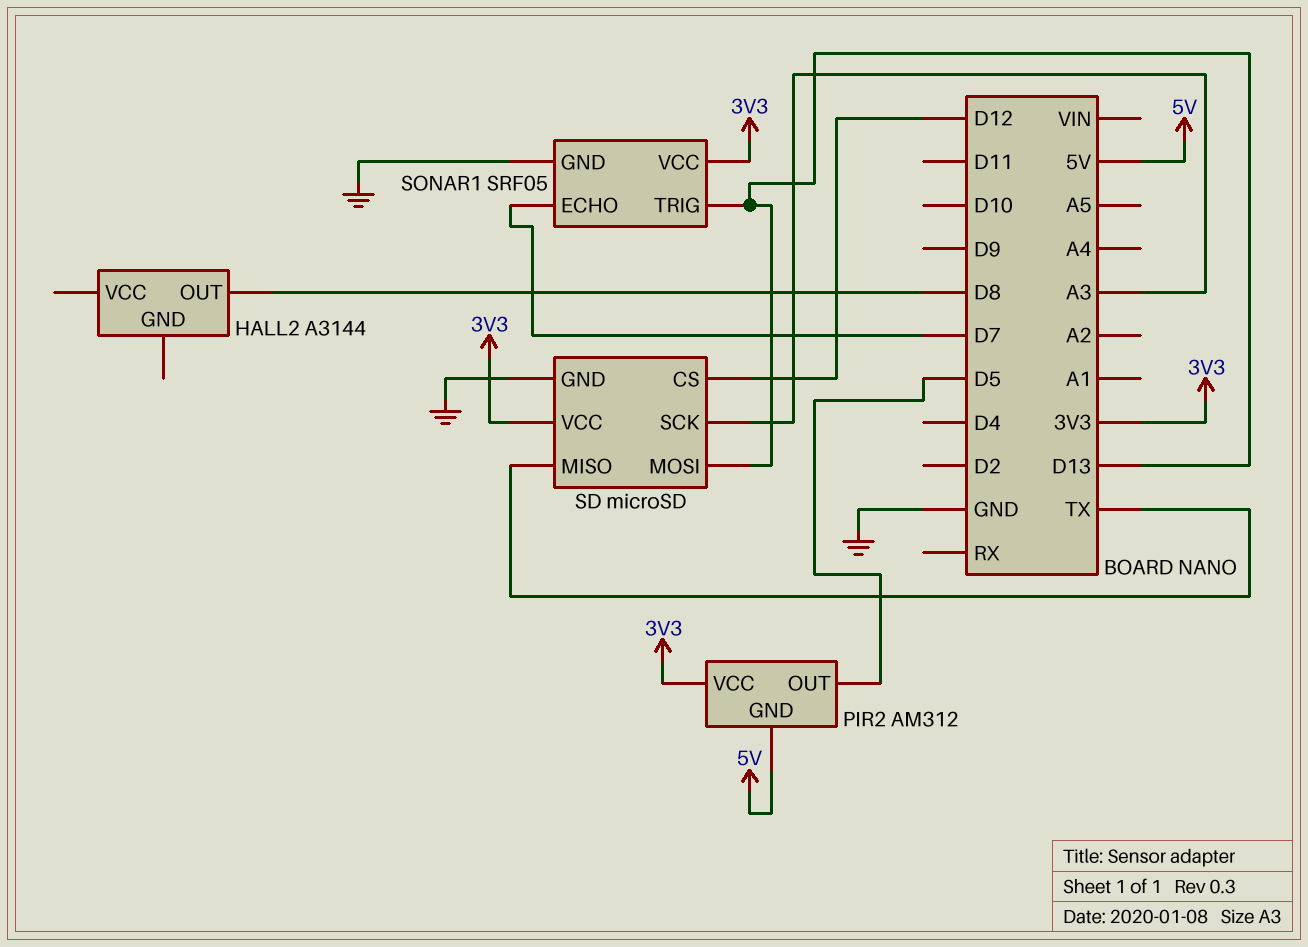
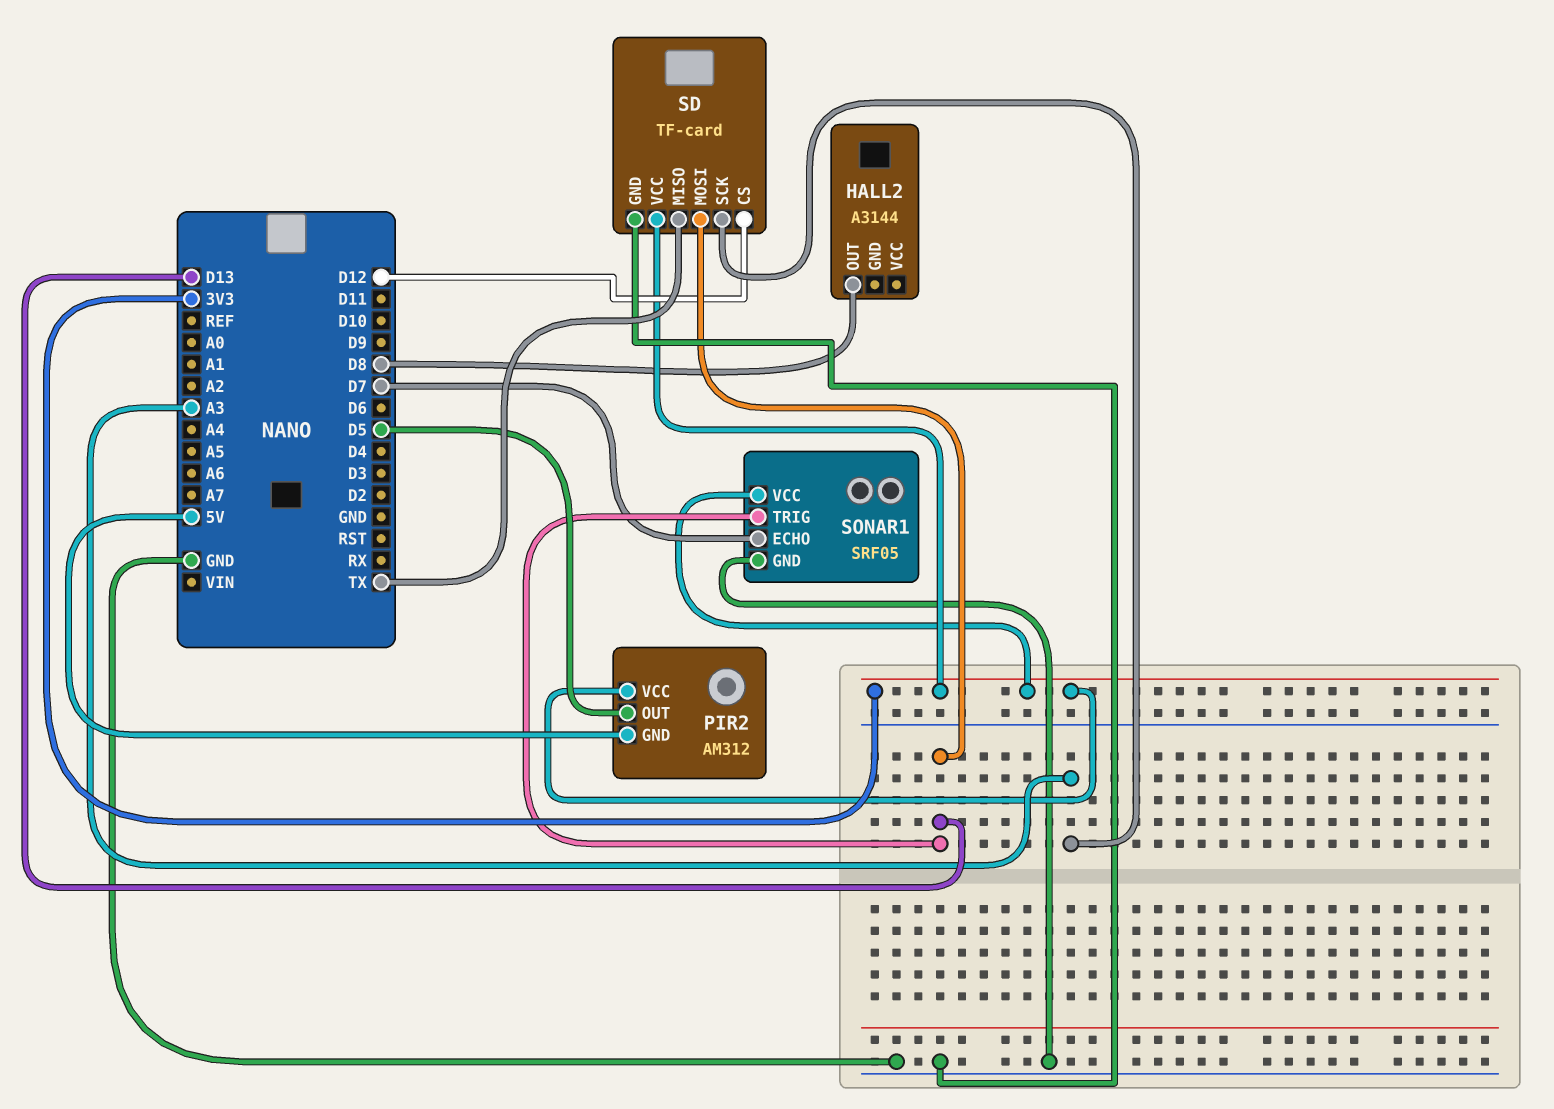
SD: microSD -> TF-card

